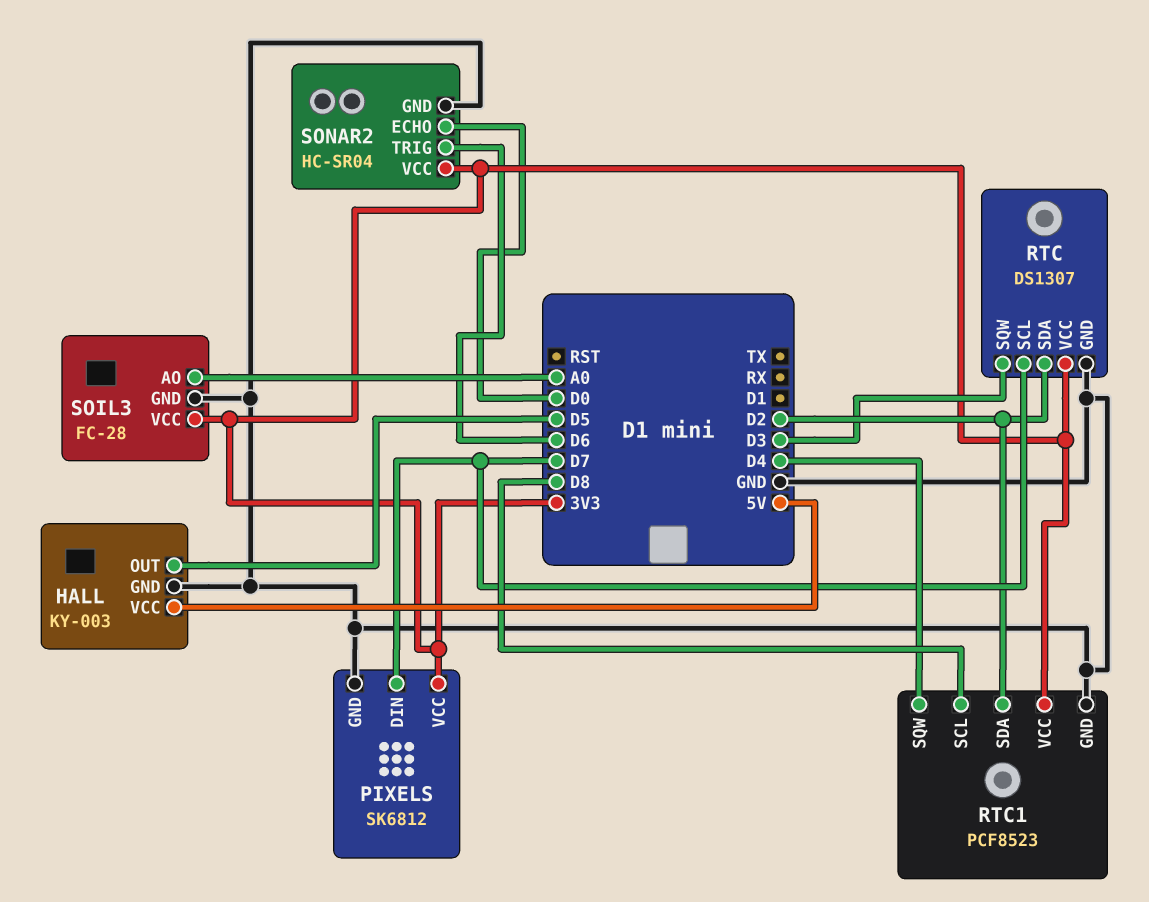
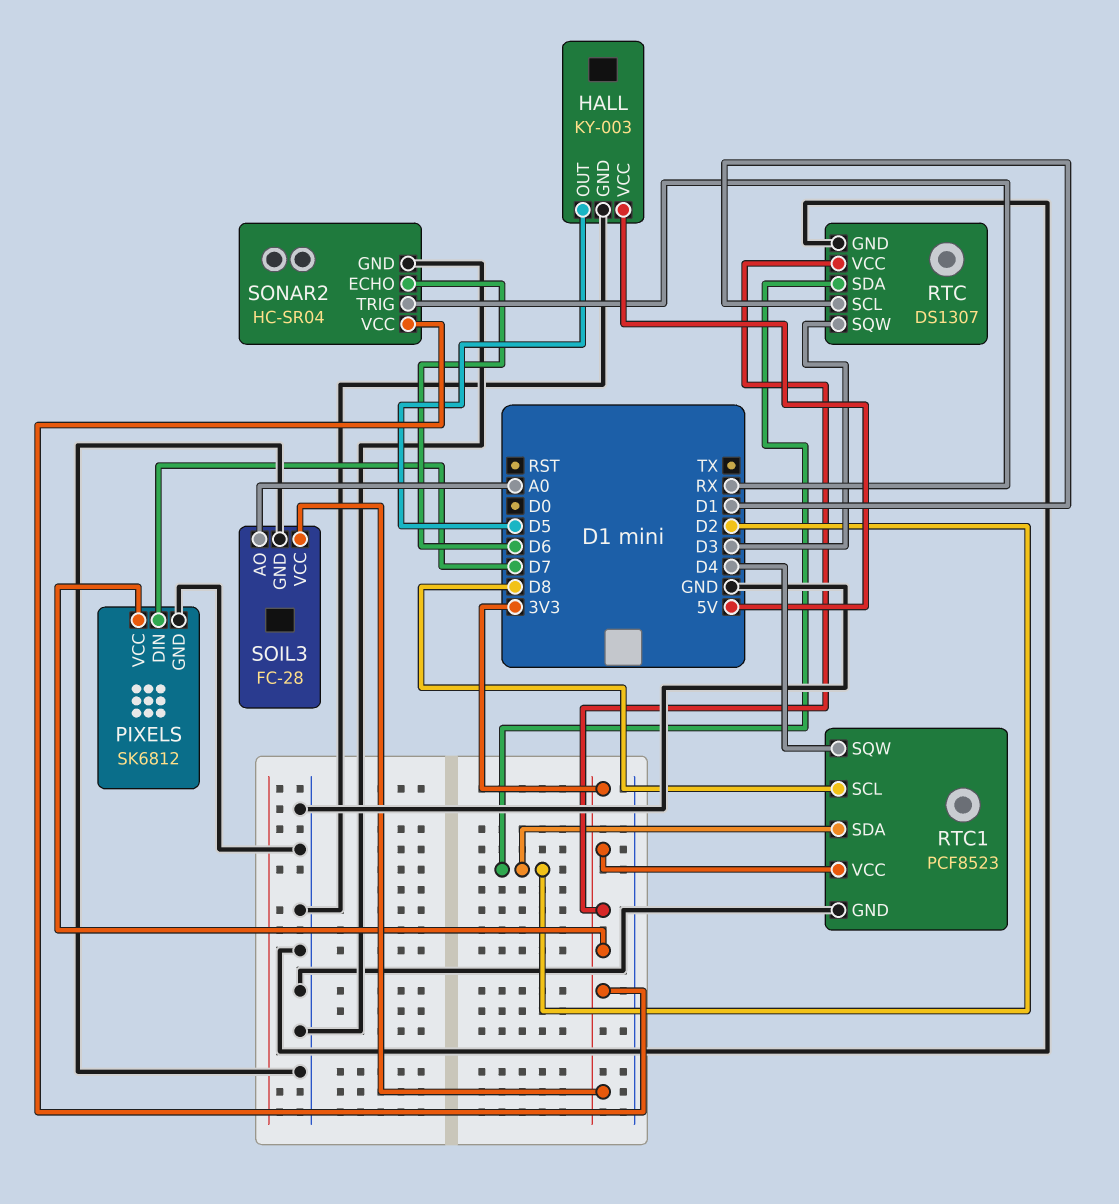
RTC pin SCL: D7 -> D1
SONAR2 pin ECHO: D0 -> D6
SONAR2 pin TRIG: D6 -> RX

